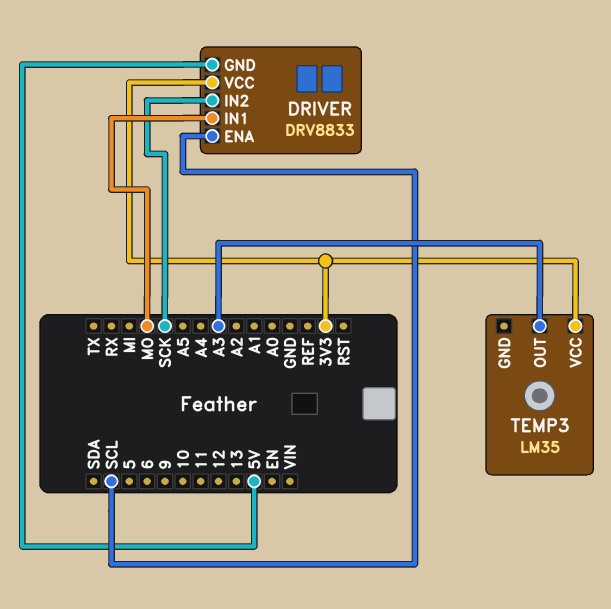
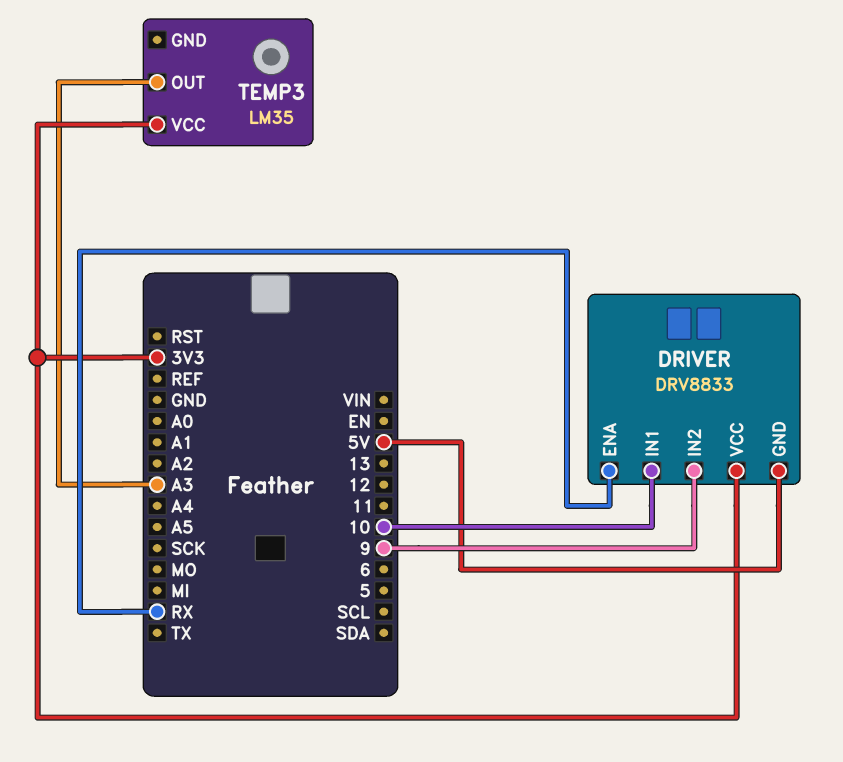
DRIVER pin ENA: SCL -> RX
DRIVER pin IN1: MO -> 10
DRIVER pin IN2: SCK -> 9

